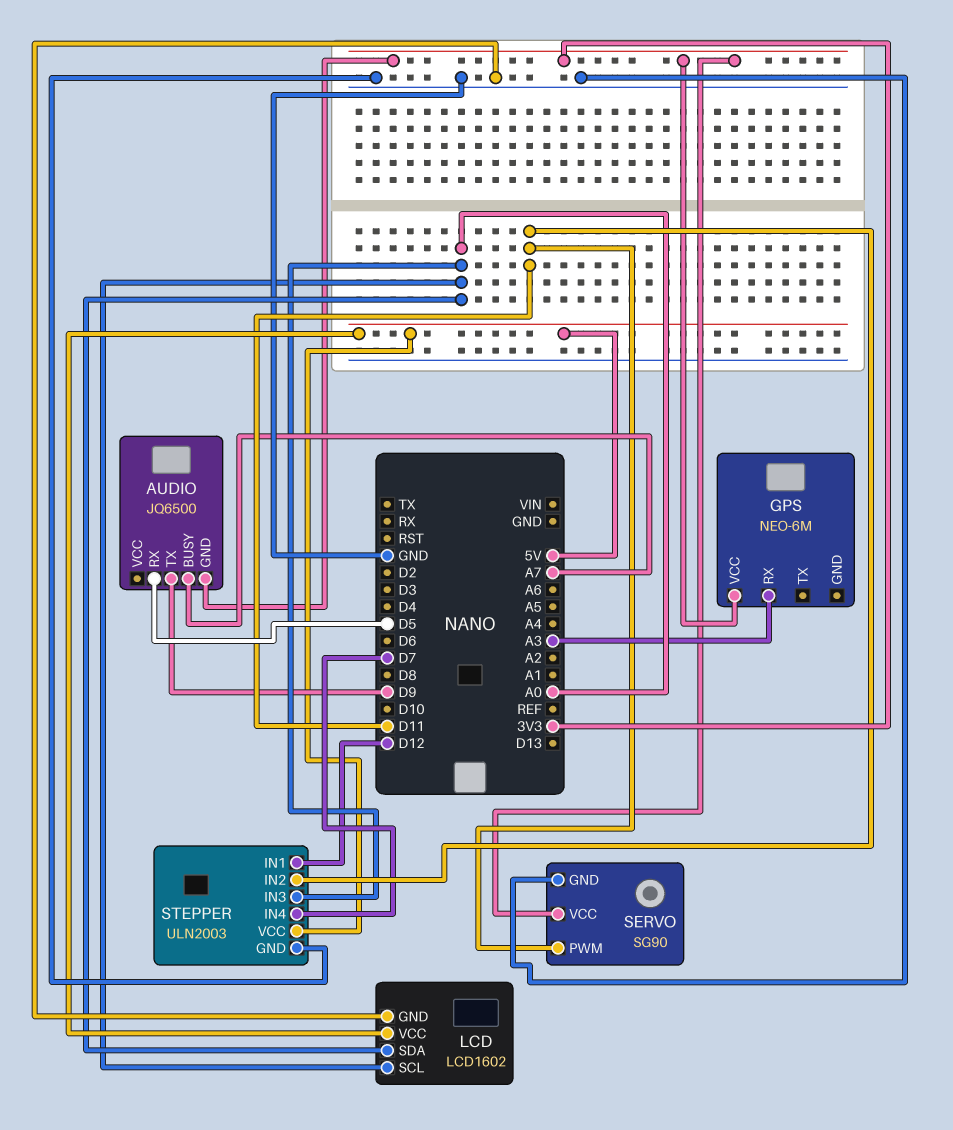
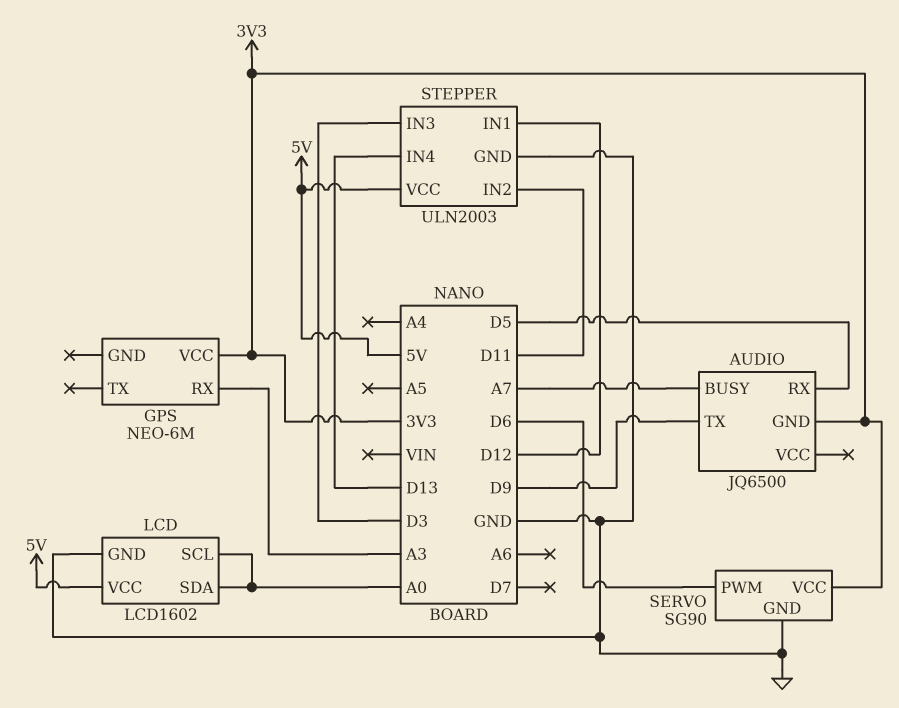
SERVO pin PWM: D11 -> D6
STEPPER pin IN3: A0 -> D3
STEPPER pin IN4: D7 -> D13

